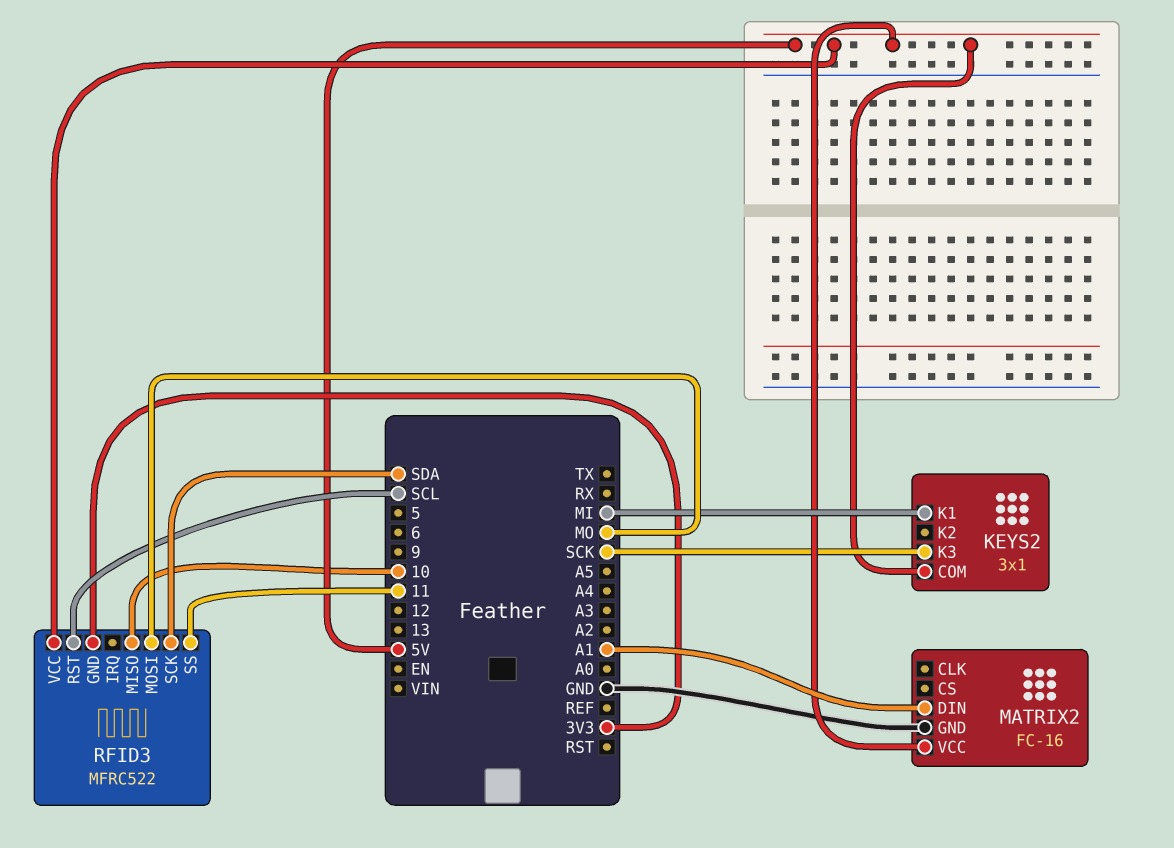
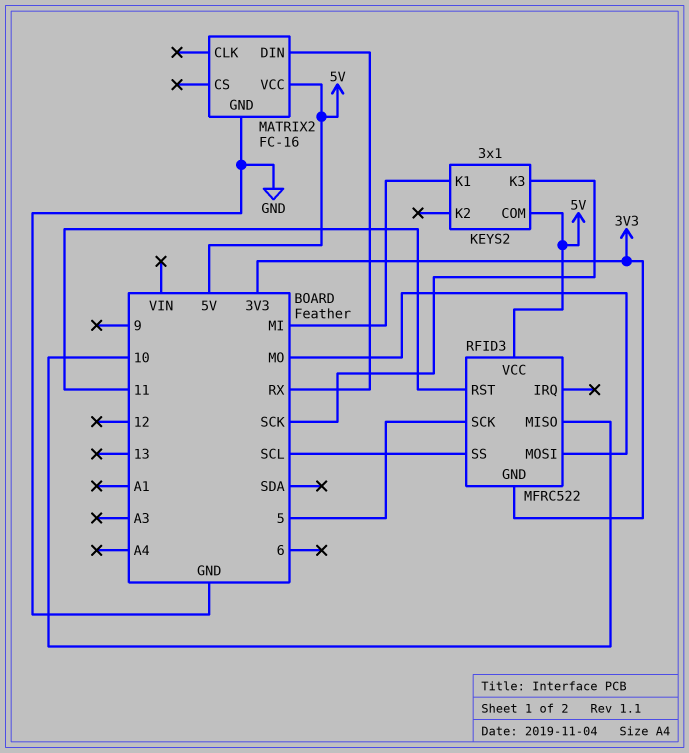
MATRIX2 pin DIN: A1 -> RX
RFID3 pin RST: SCL -> 11
RFID3 pin SCK: SDA -> 5
RFID3 pin SS: 11 -> SCL

